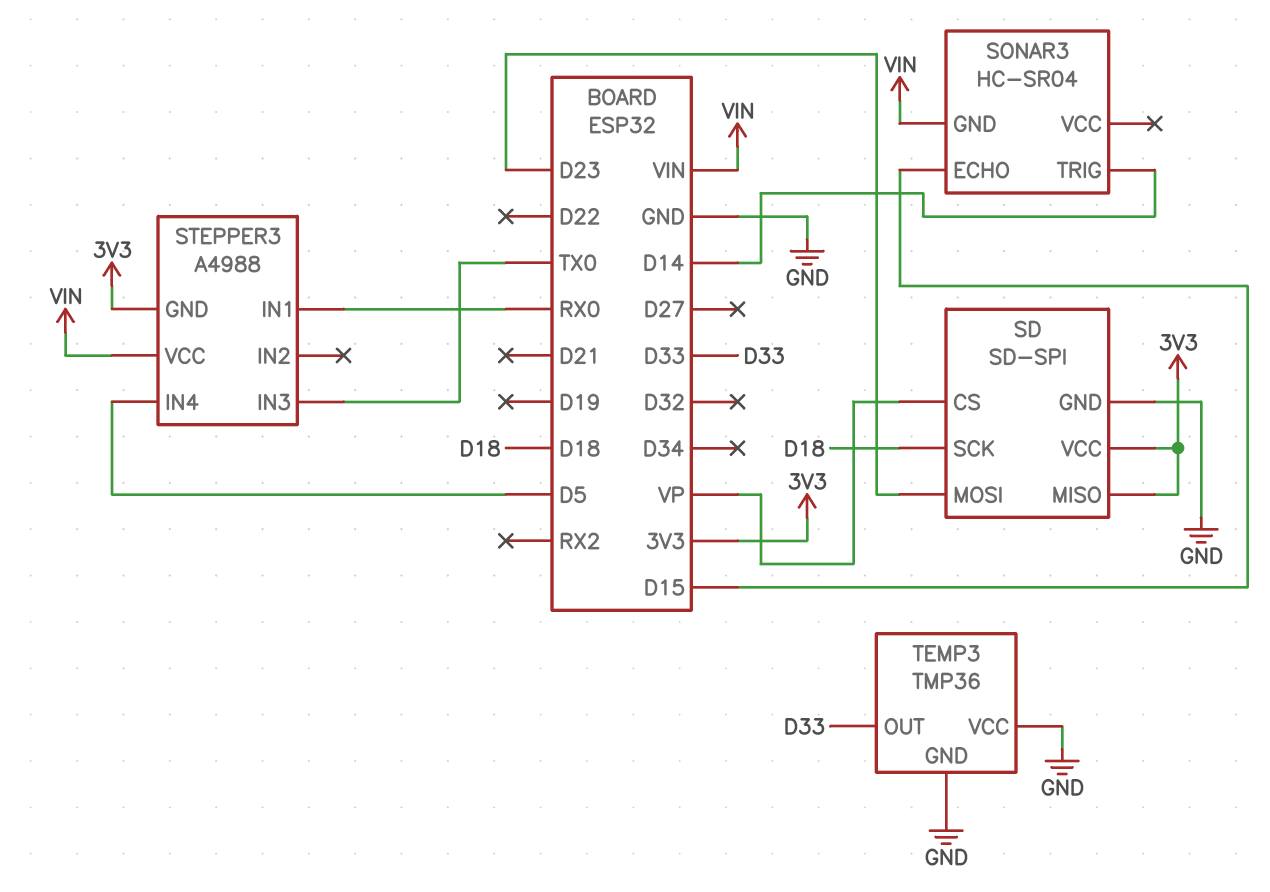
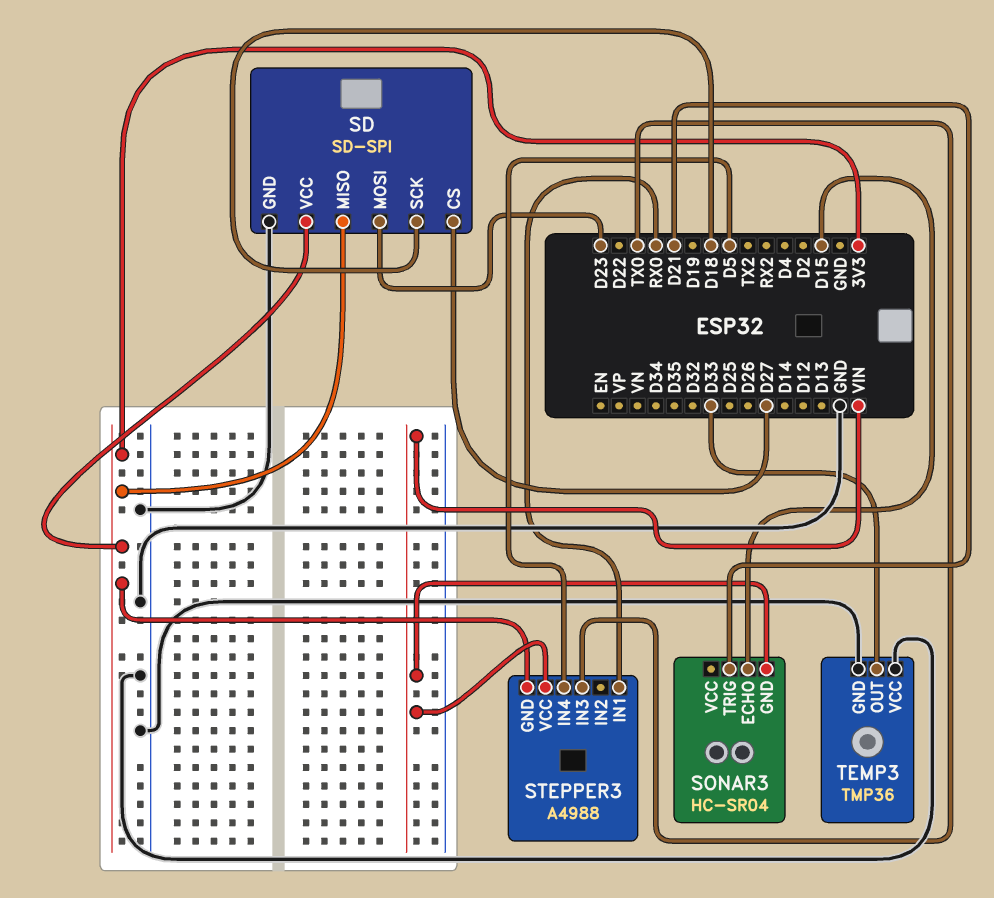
SD pin CS: VP -> D27
SONAR3 pin TRIG: D14 -> D21

